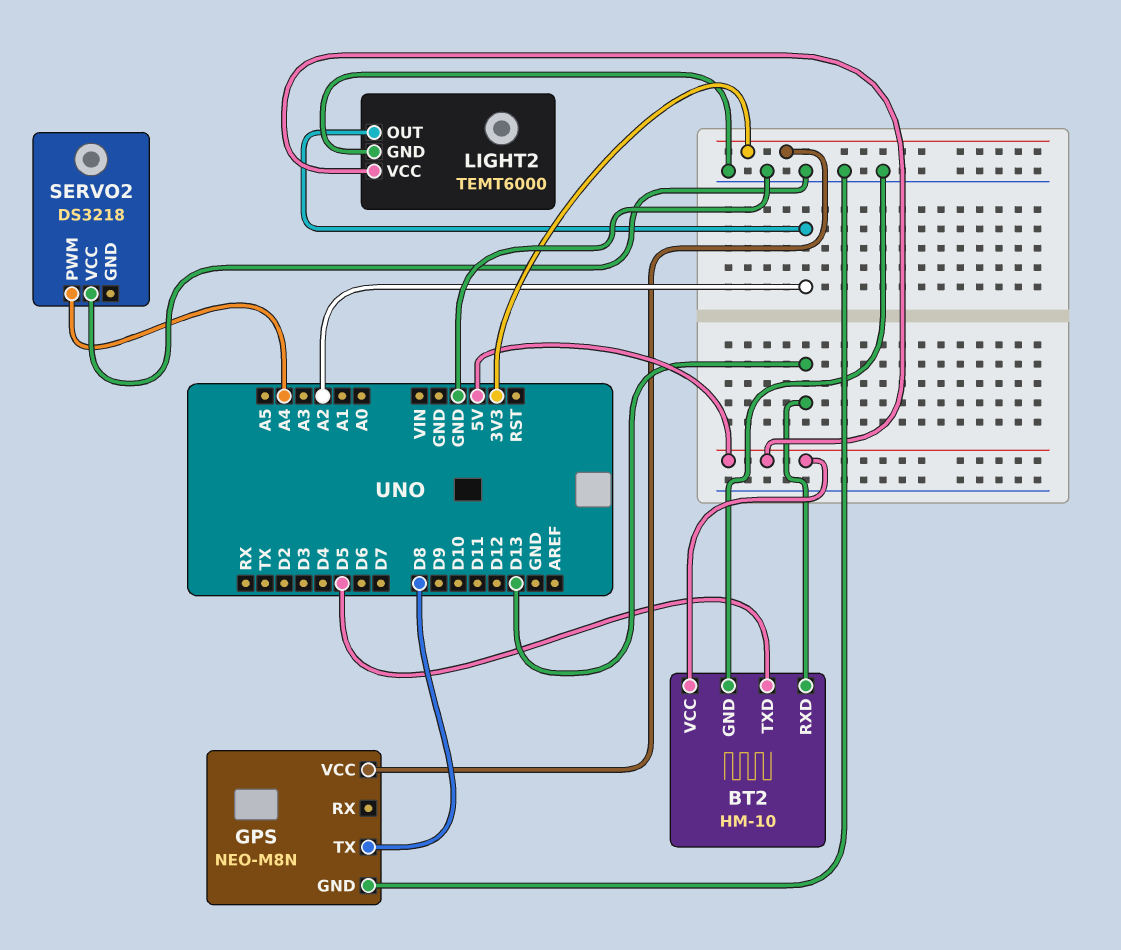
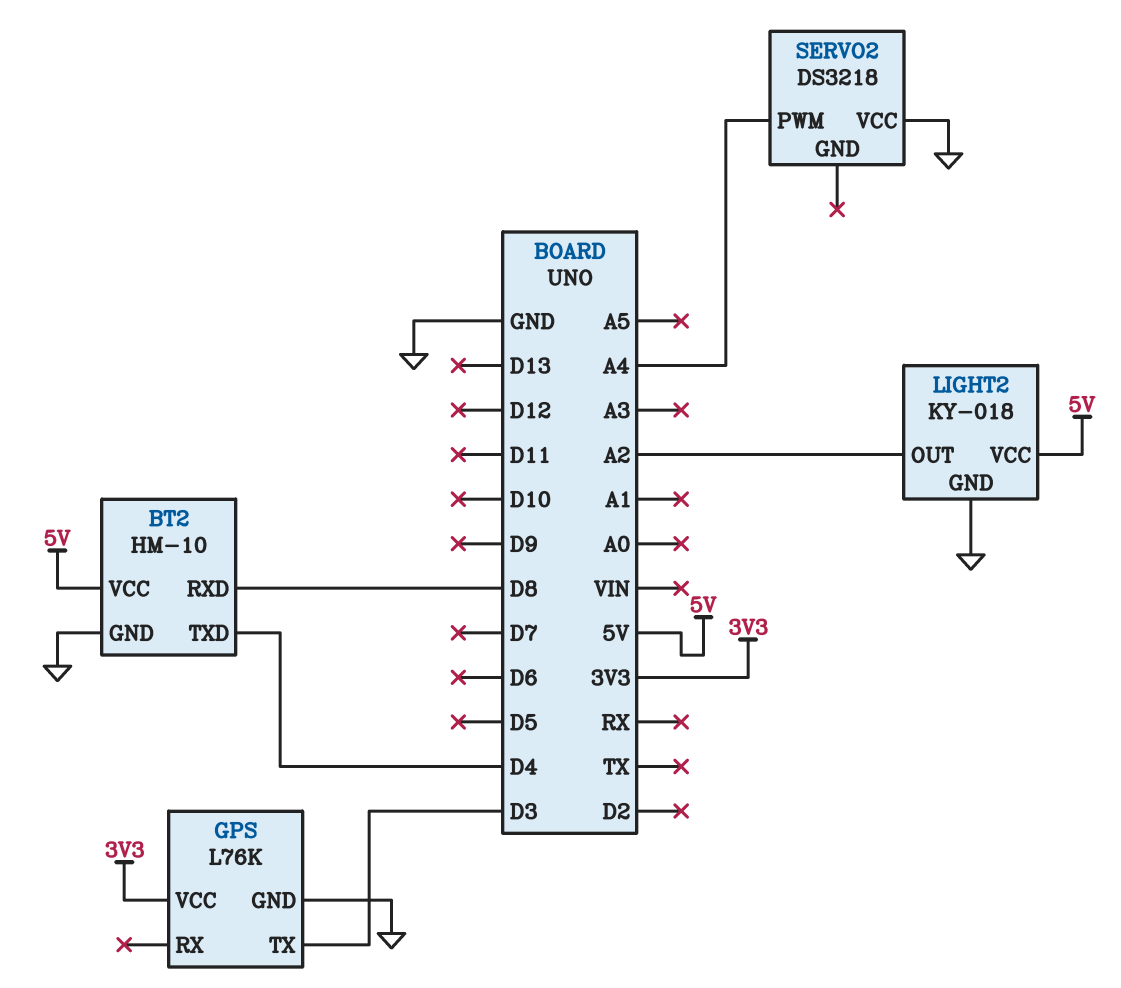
BT2 pin RXD: D13 -> D8
BT2 pin TXD: D5 -> D4
GPS: NEO-M8N -> L76K
GPS pin TX: D8 -> D3
LIGHT2: TEMT6000 -> KY-018

